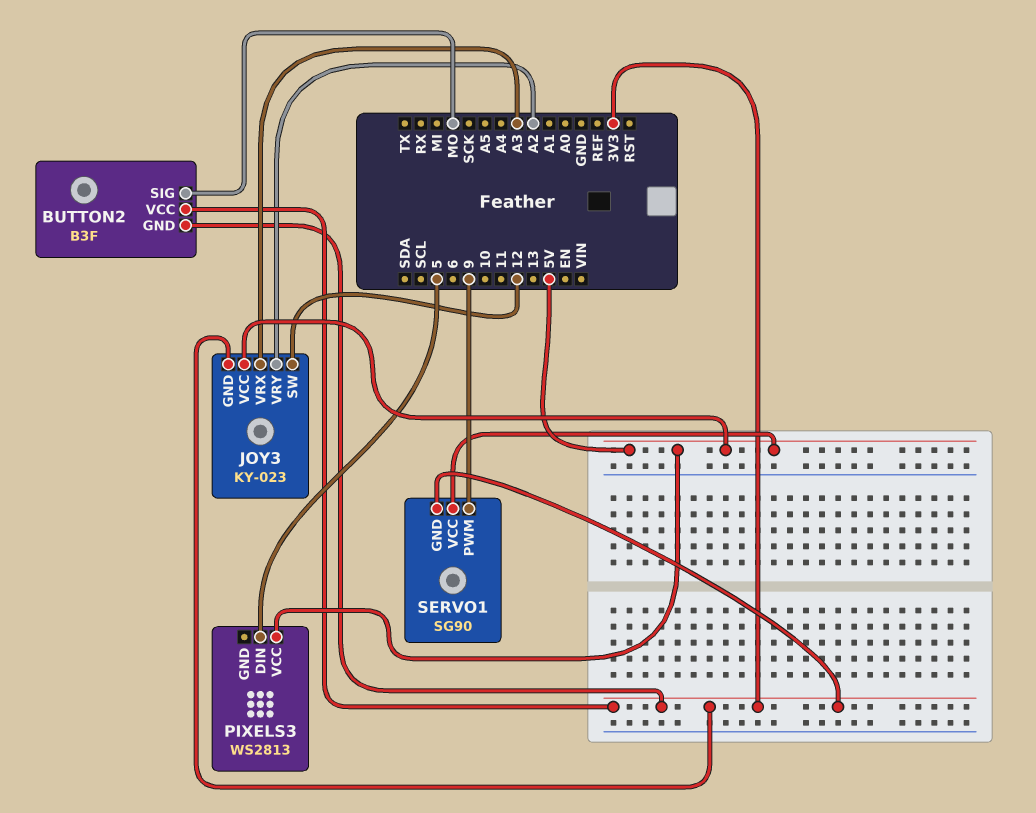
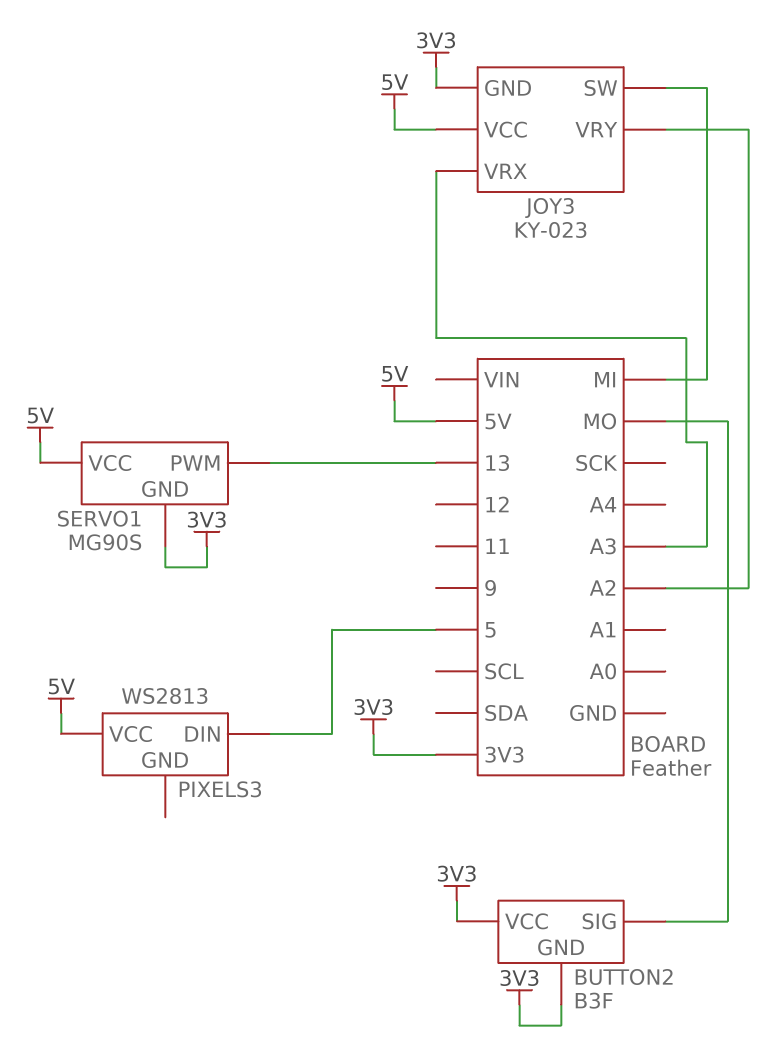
JOY3 pin SW: 12 -> MI
SERVO1: SG90 -> MG90S
SERVO1 pin PWM: 9 -> 13

